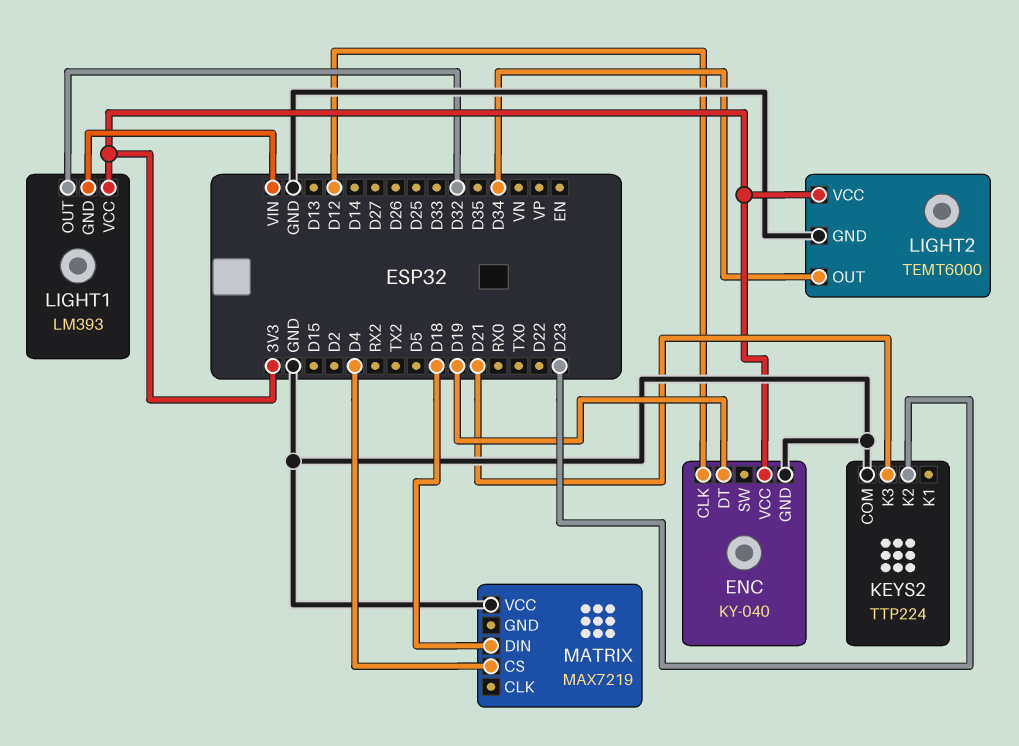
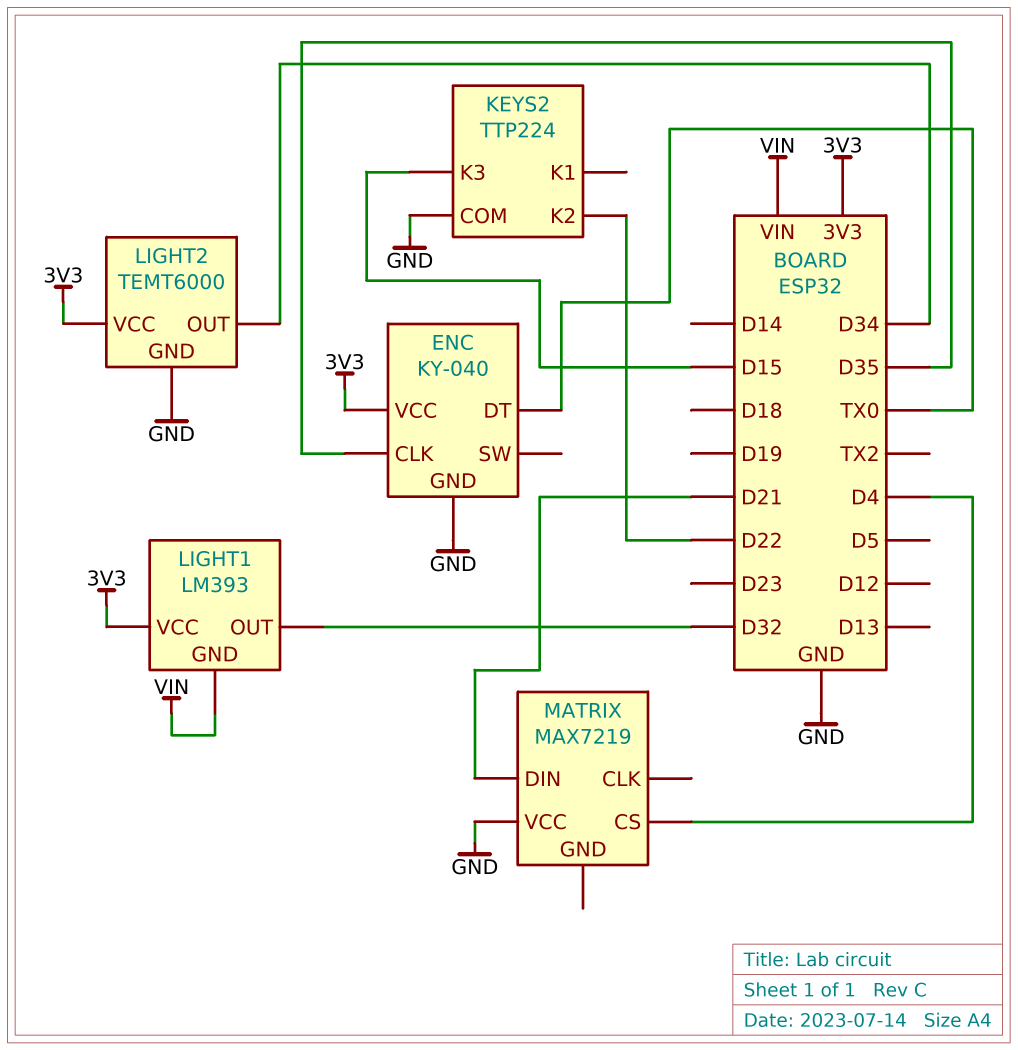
ENC pin CLK: D12 -> D35
ENC pin DT: D19 -> TX0
KEYS2 pin K2: D23 -> D22
KEYS2 pin K3: D21 -> D15
MATRIX pin DIN: D18 -> D21

